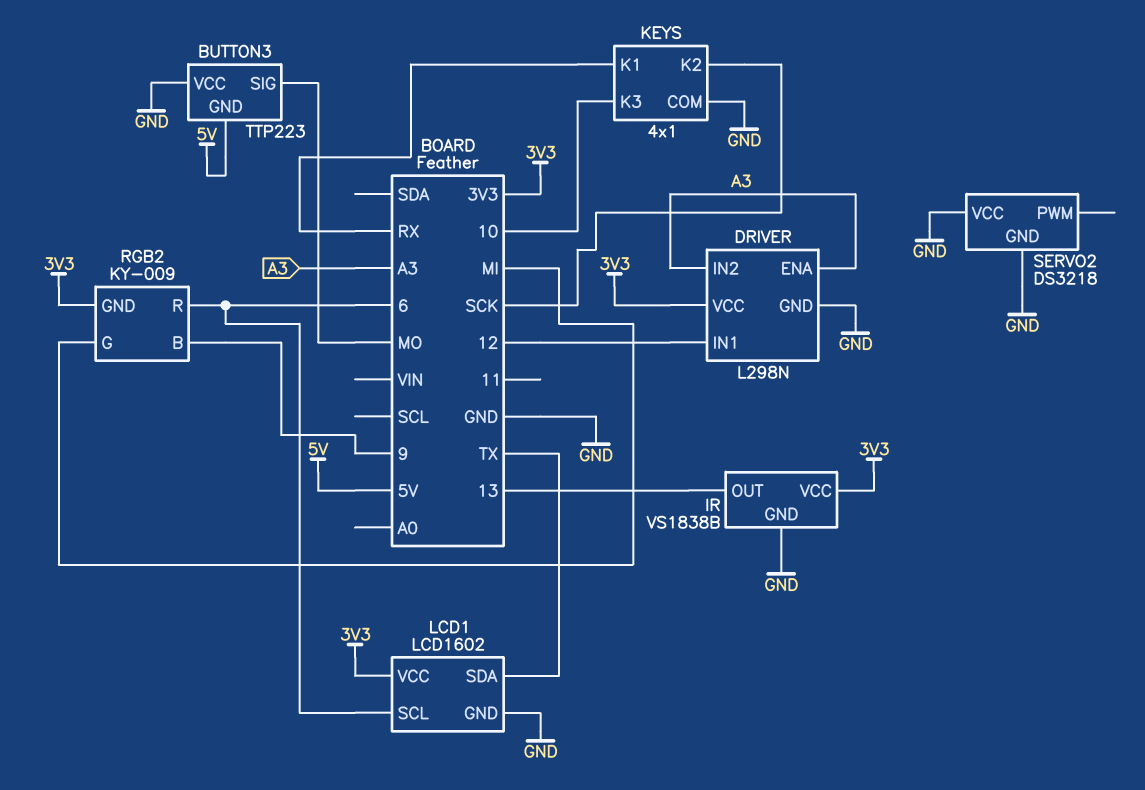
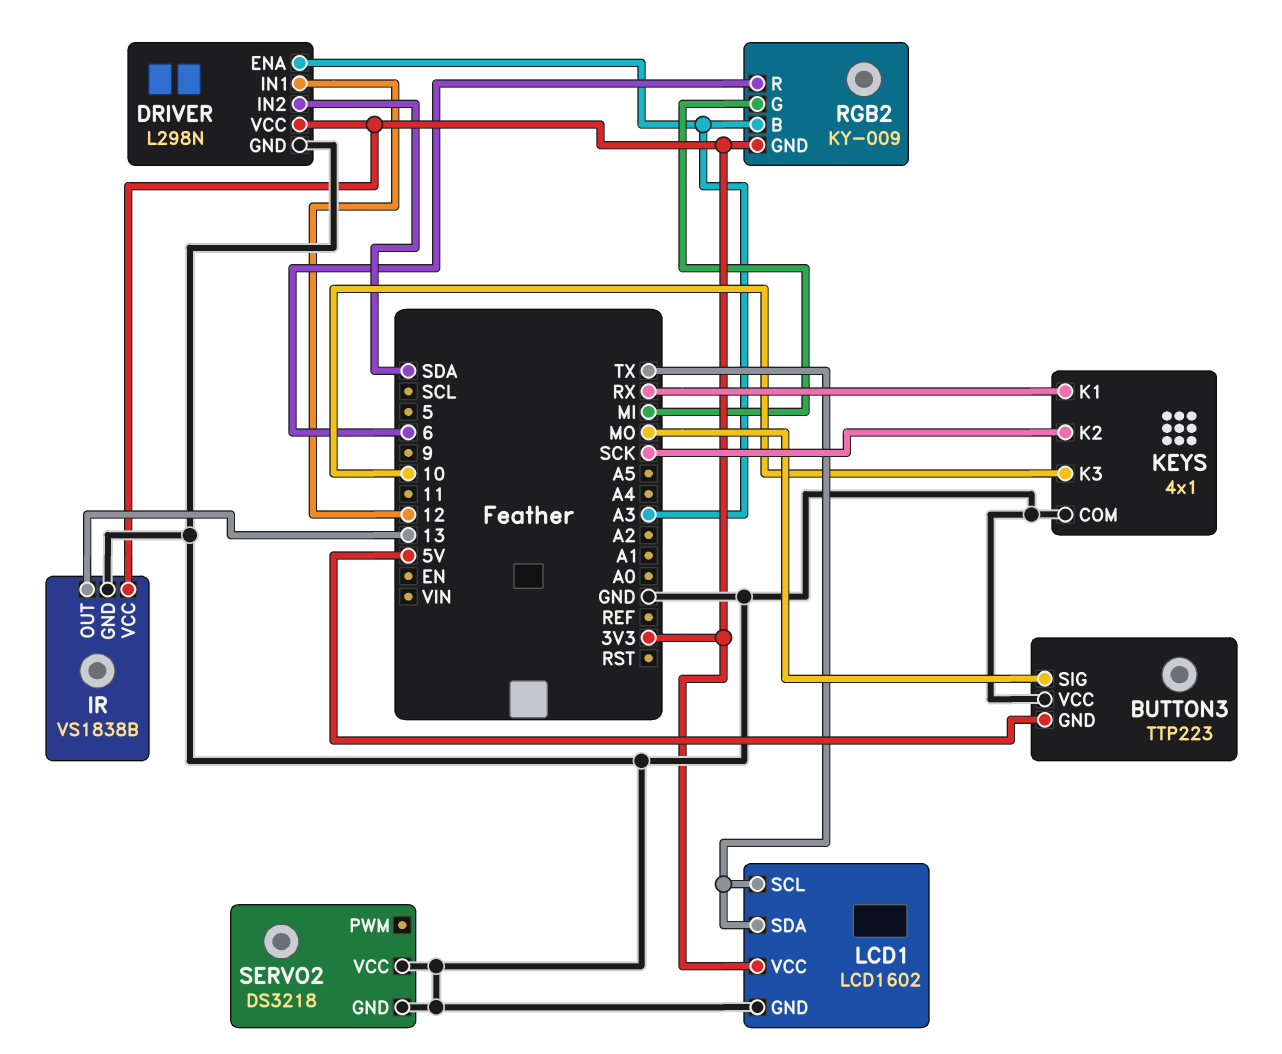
DRIVER pin IN2: A3 -> SDA
LCD1 pin SCL: 6 -> TX
RGB2 pin B: 9 -> A3

